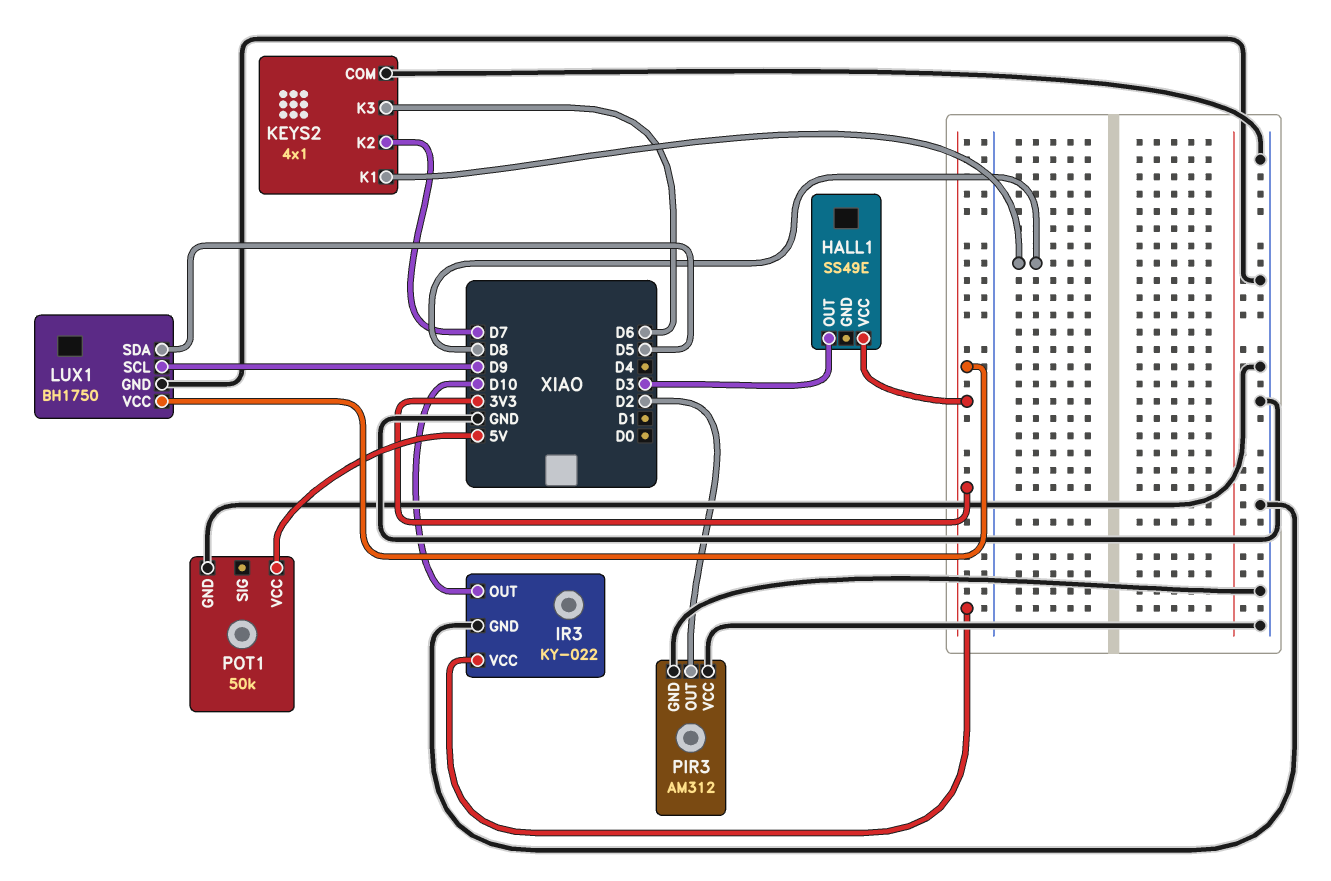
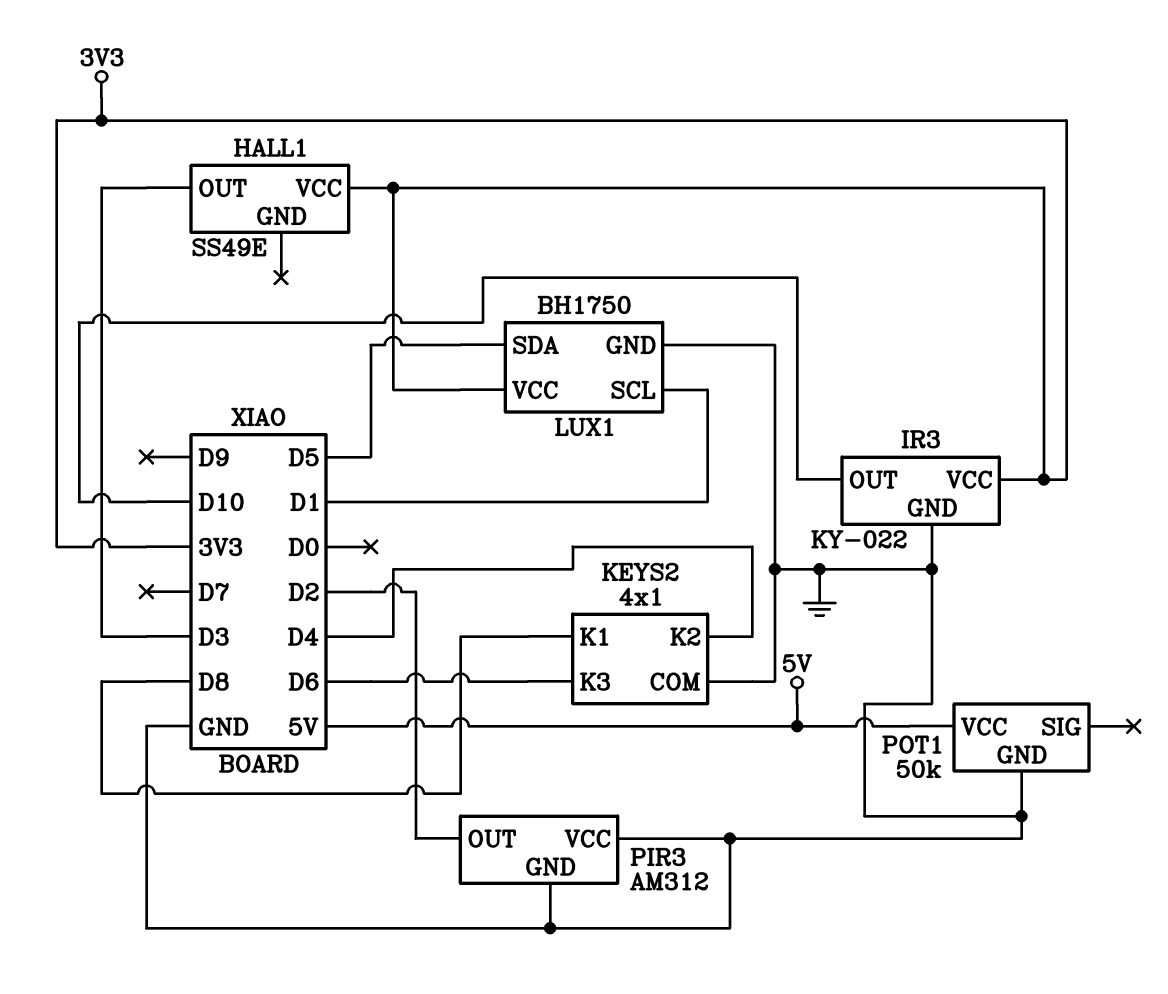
KEYS2 pin K2: D7 -> D4
LUX1 pin SCL: D9 -> D1

